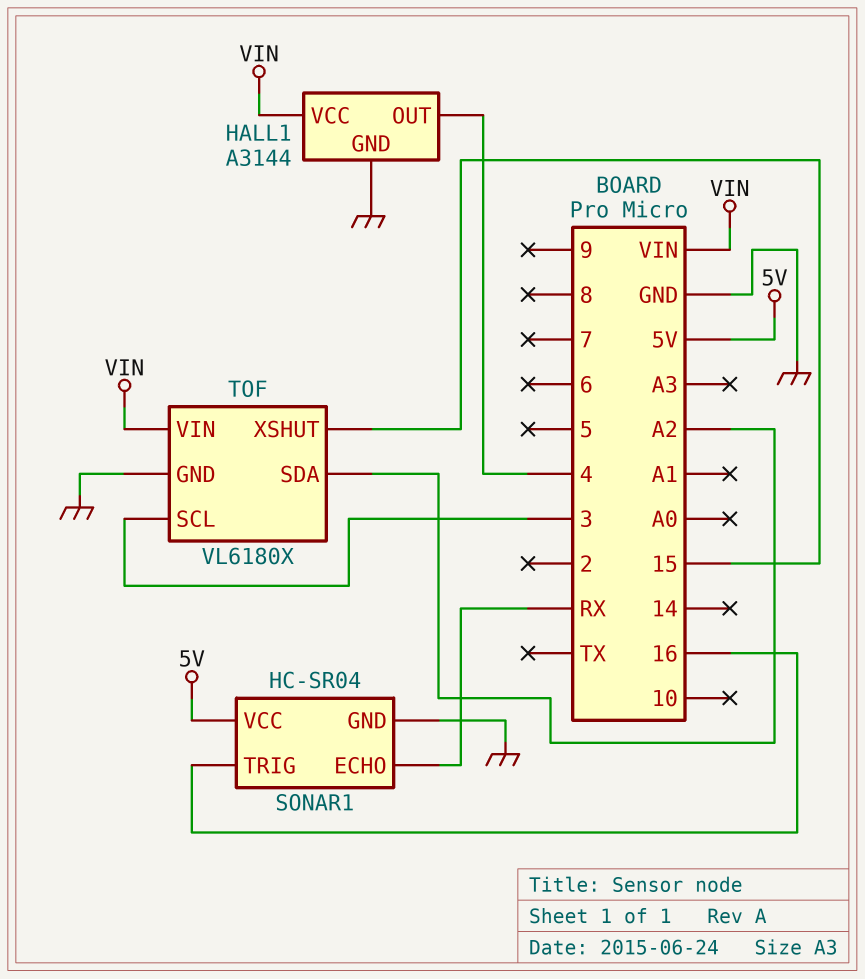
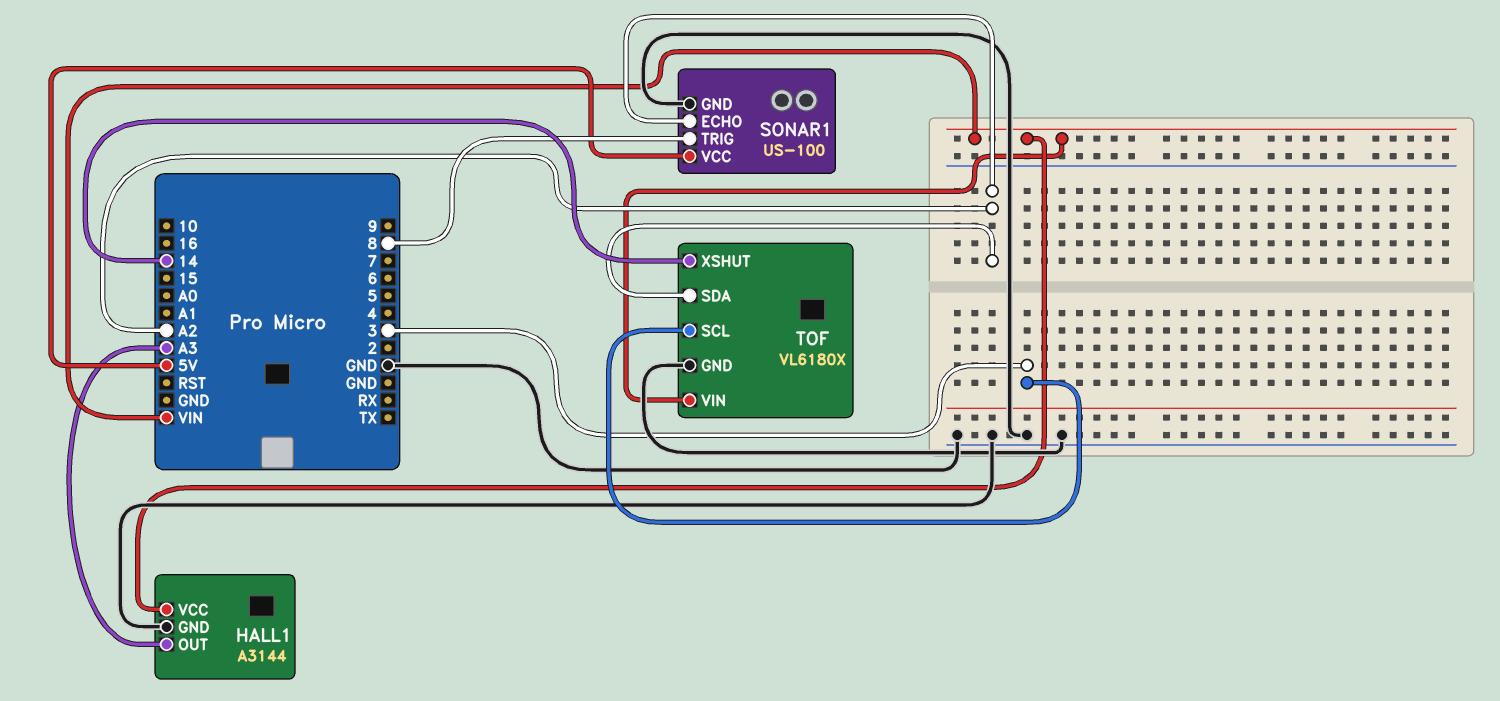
HALL1 pin OUT: 4 -> A3
SONAR1: HC-SR04 -> US-100
SONAR1 pin ECHO: RX -> A2
SONAR1 pin TRIG: 16 -> 8
TOF pin XSHUT: 15 -> 14

